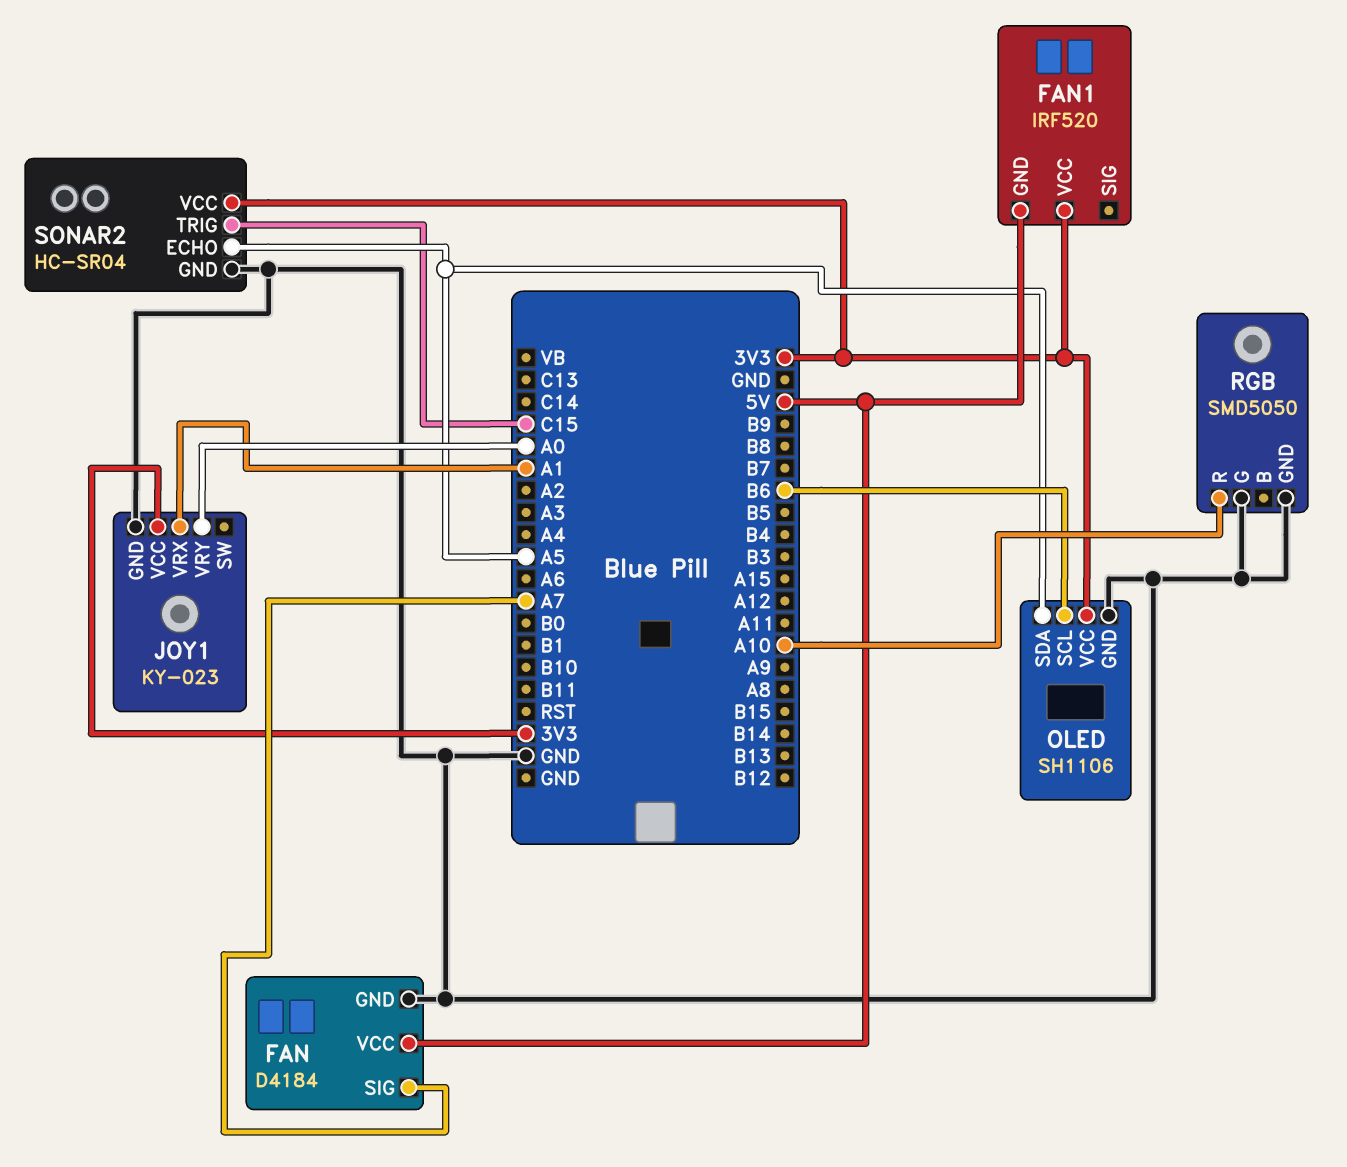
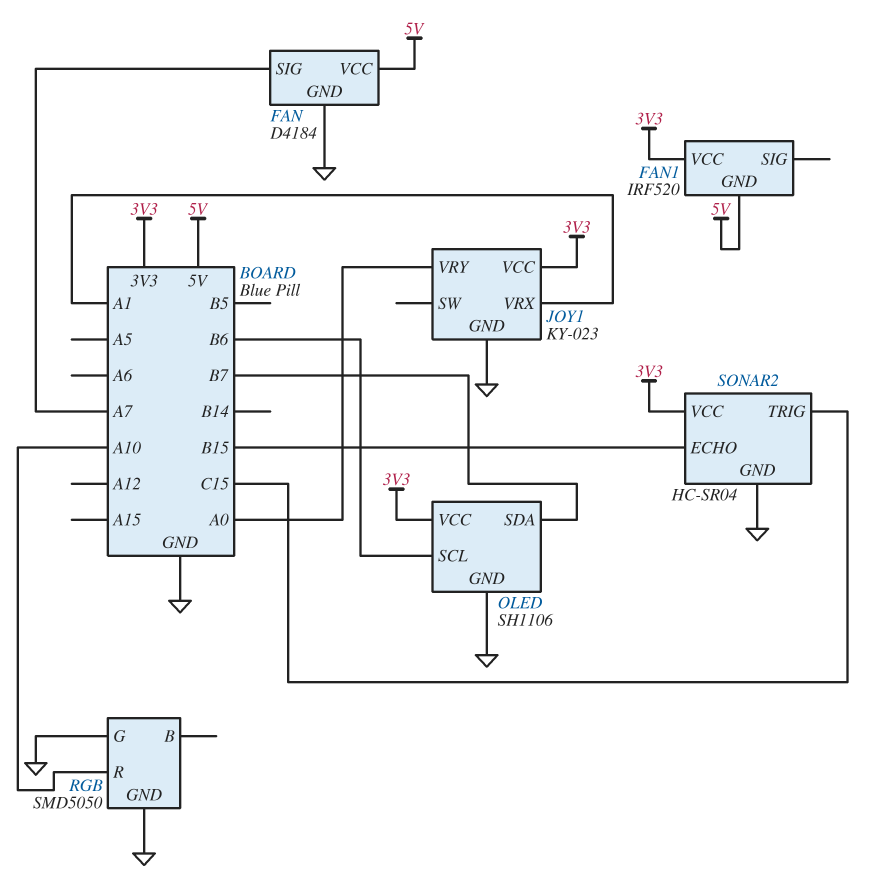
OLED pin SDA: A5 -> B7
SONAR2 pin ECHO: A5 -> B15

